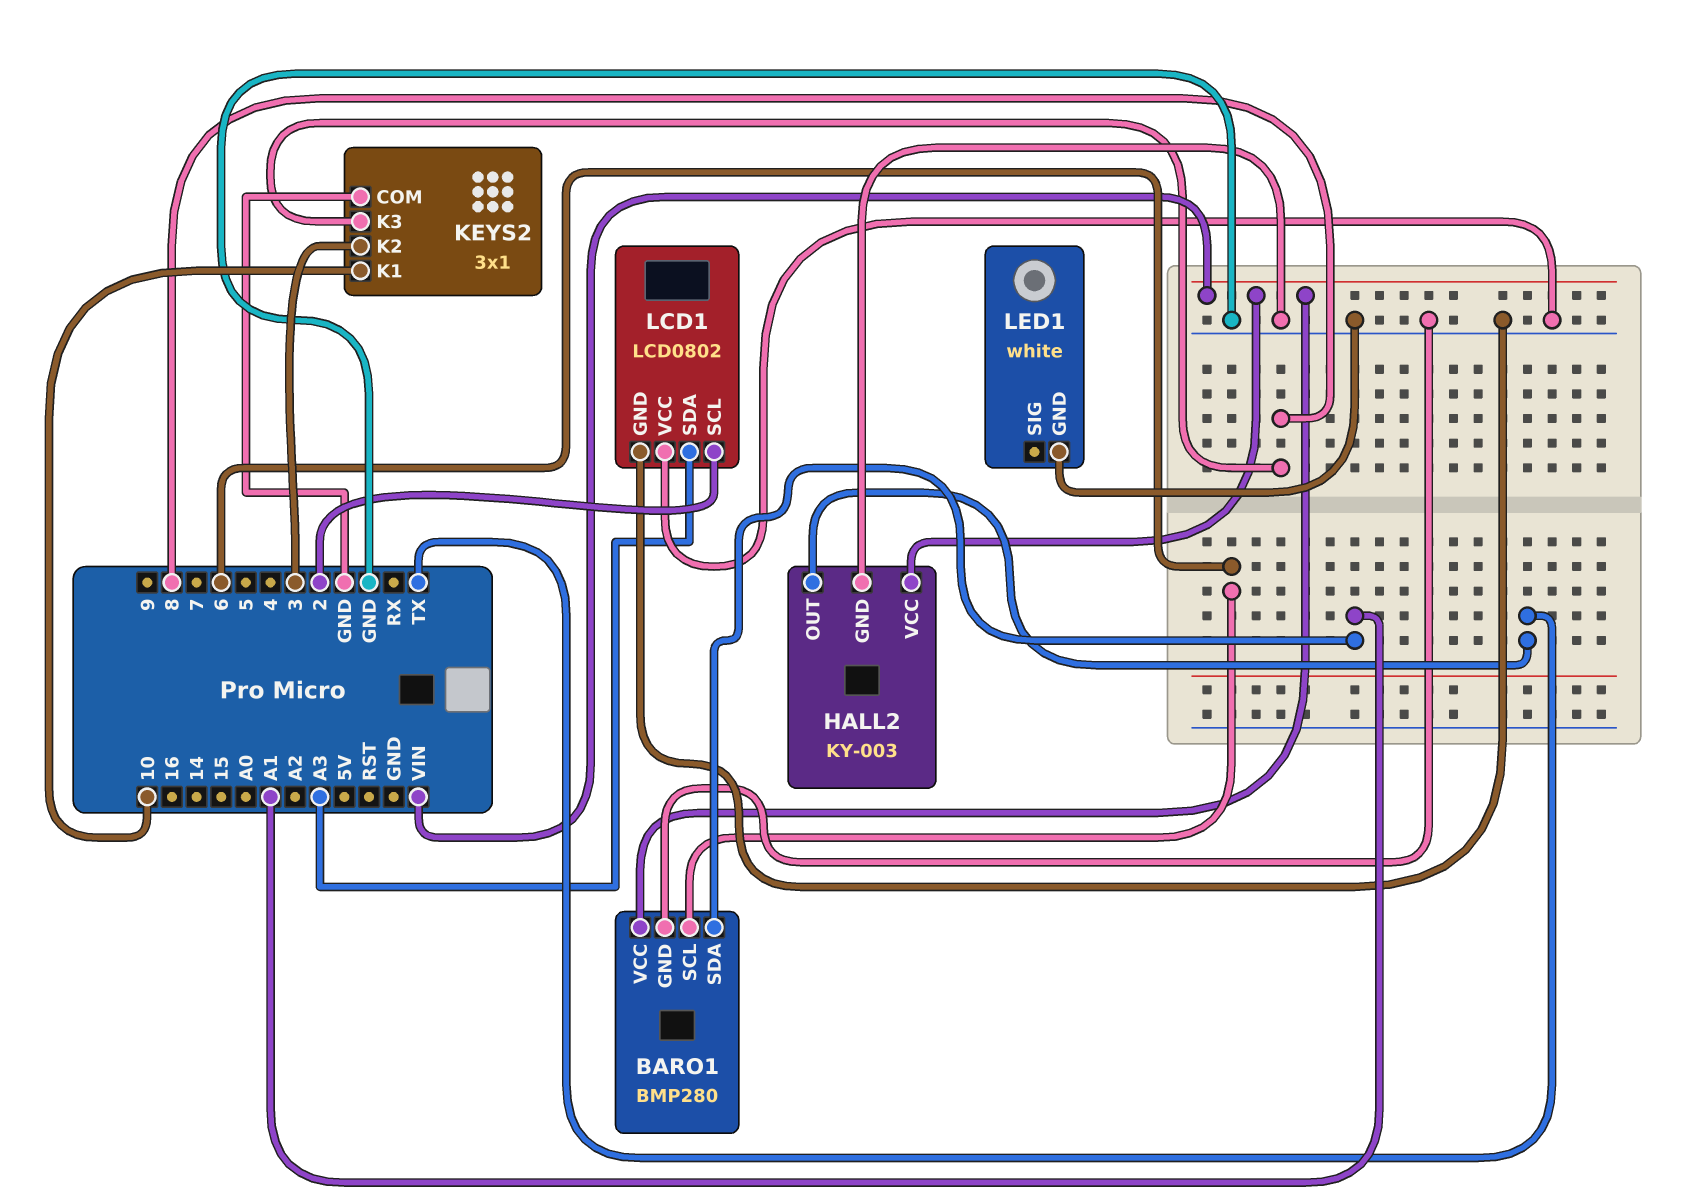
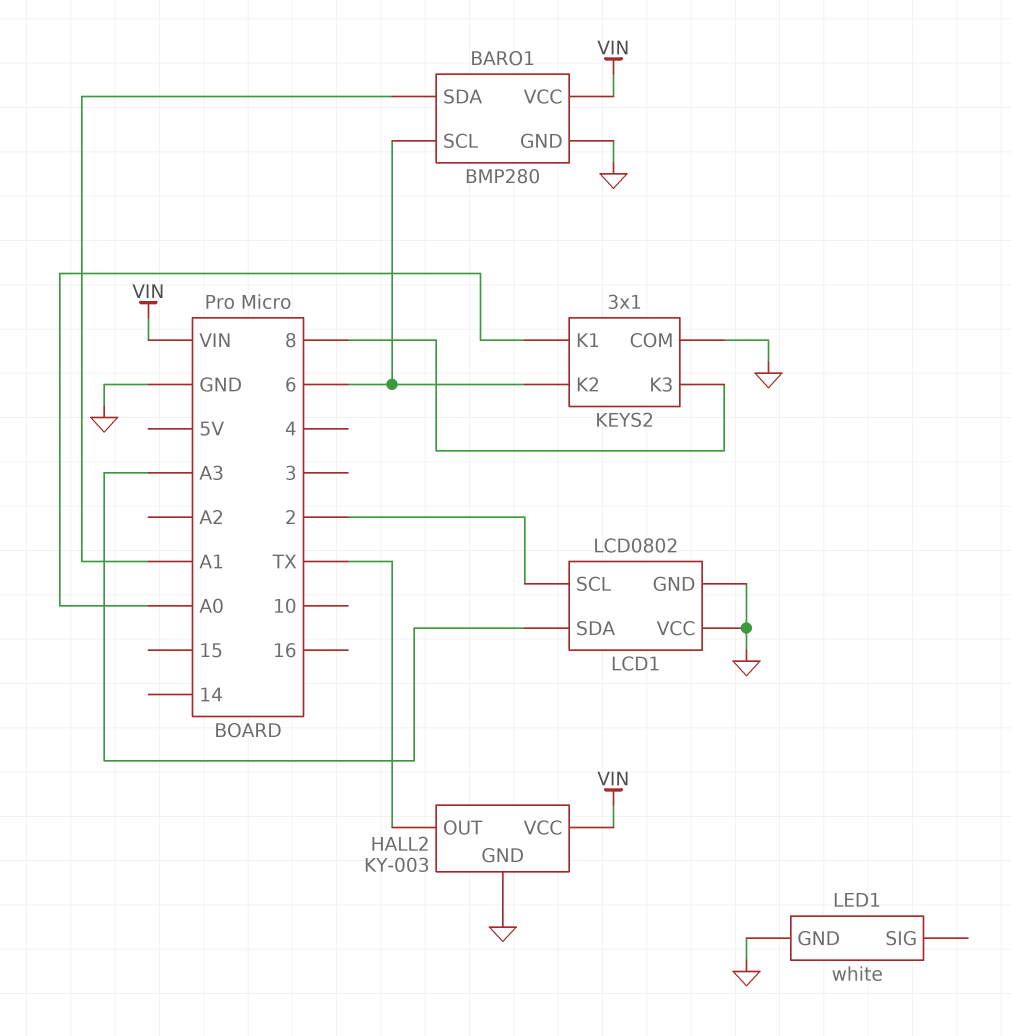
KEYS2 pin K1: 10 -> A0
KEYS2 pin K2: 3 -> 6

